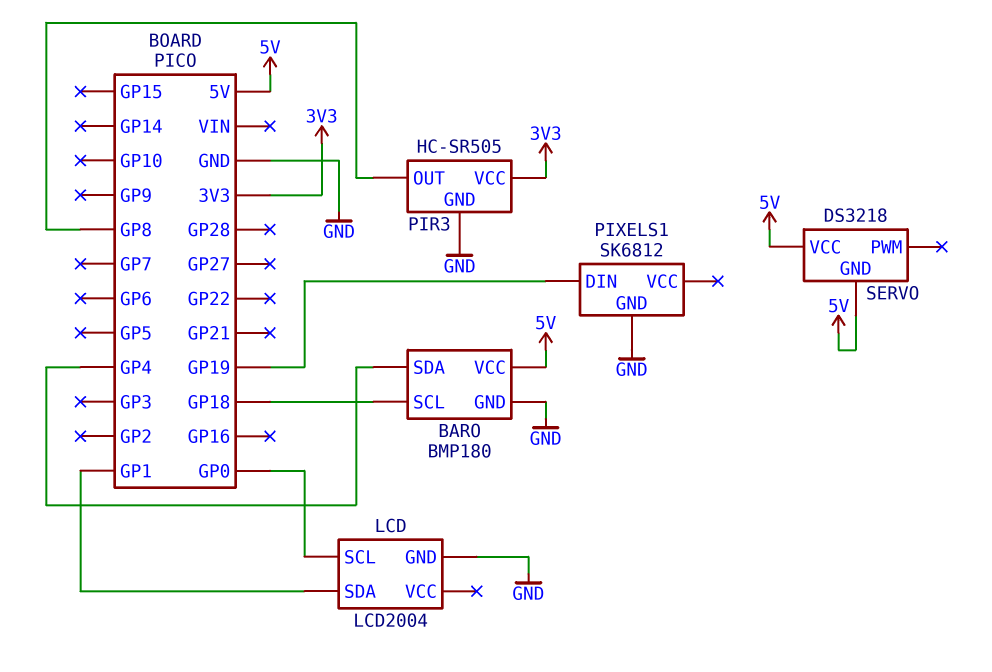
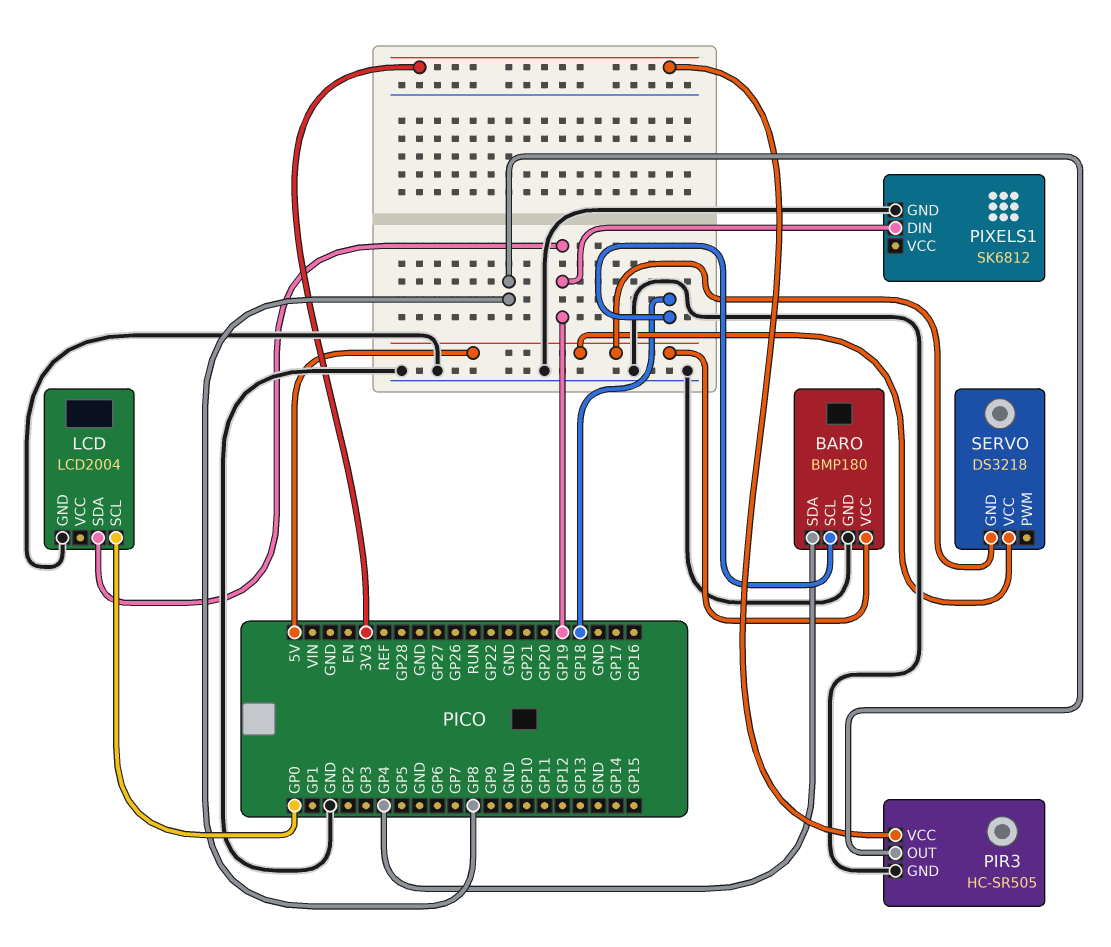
LCD pin SDA: GP1 -> GP19

